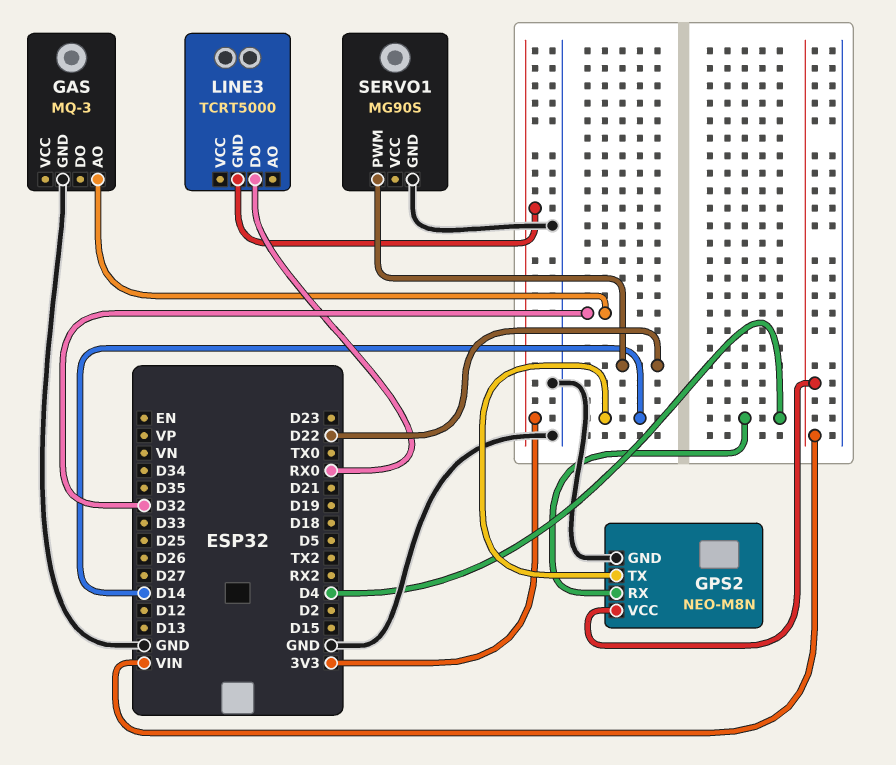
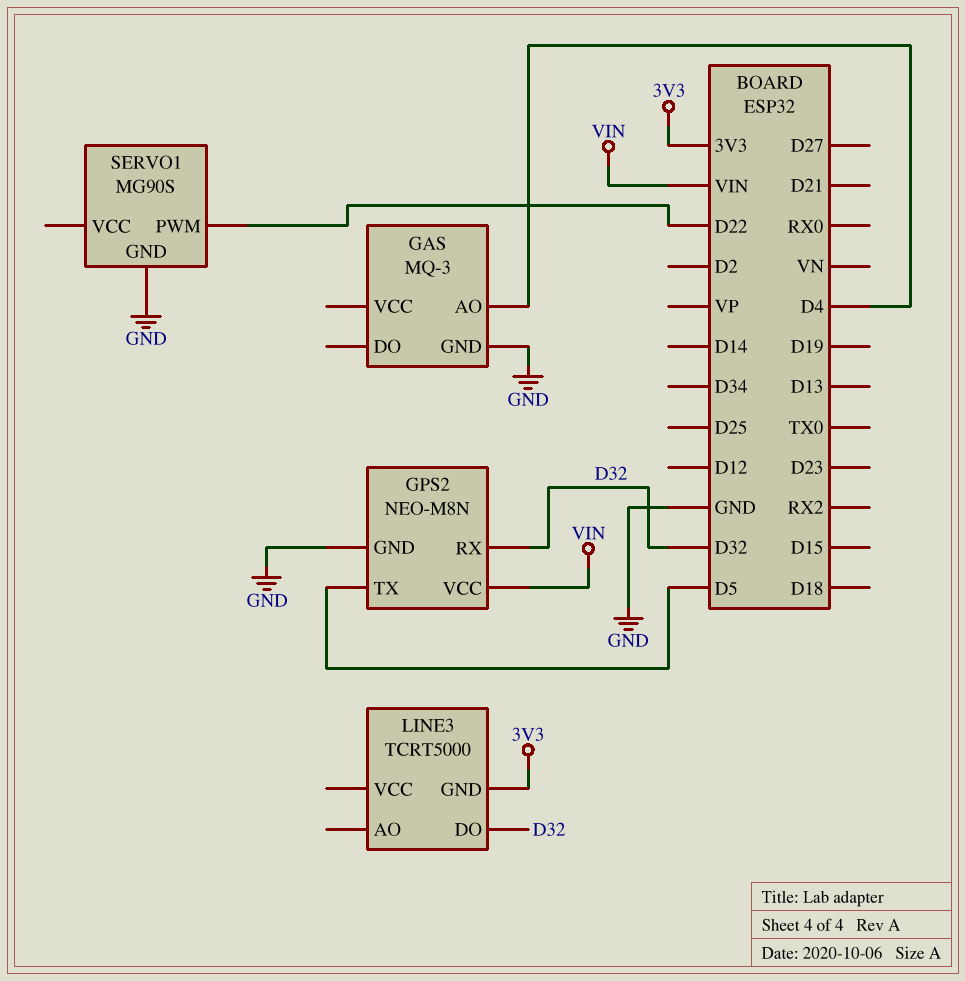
GAS pin AO: D32 -> D4
GPS2 pin RX: D4 -> D32
GPS2 pin TX: D14 -> D5
LINE3 pin DO: RX0 -> D32

